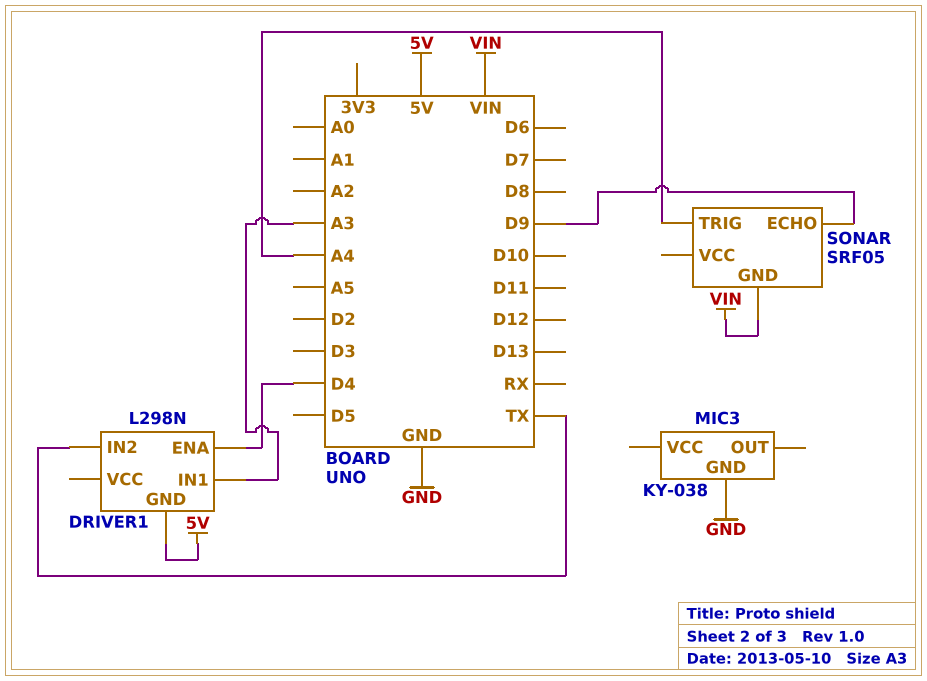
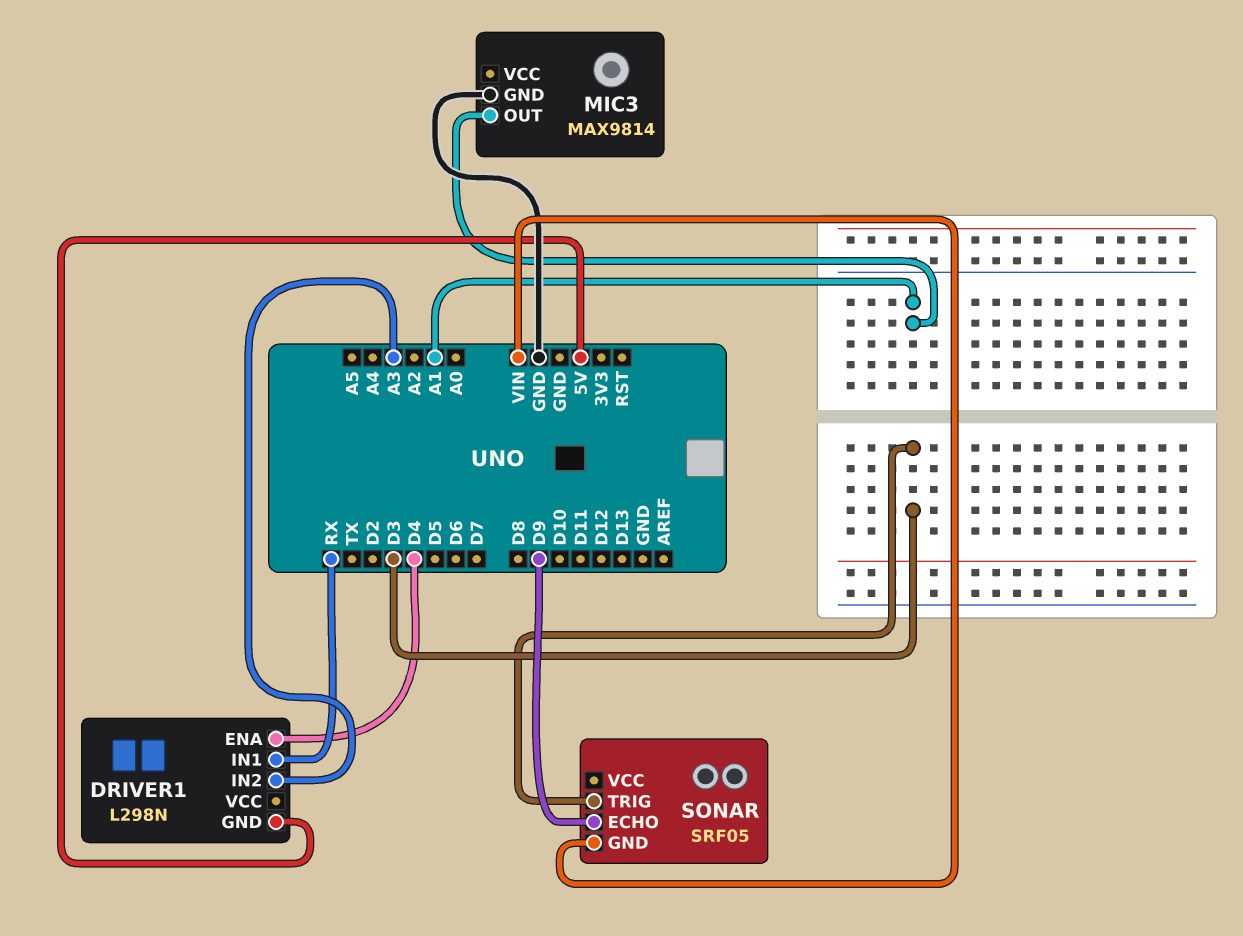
DRIVER1 pin IN1: A3 -> RX
DRIVER1 pin IN2: TX -> A3
MIC3: KY-038 -> MAX9814
MIC3 pin OUT: none -> A1
SONAR pin TRIG: A4 -> D3

